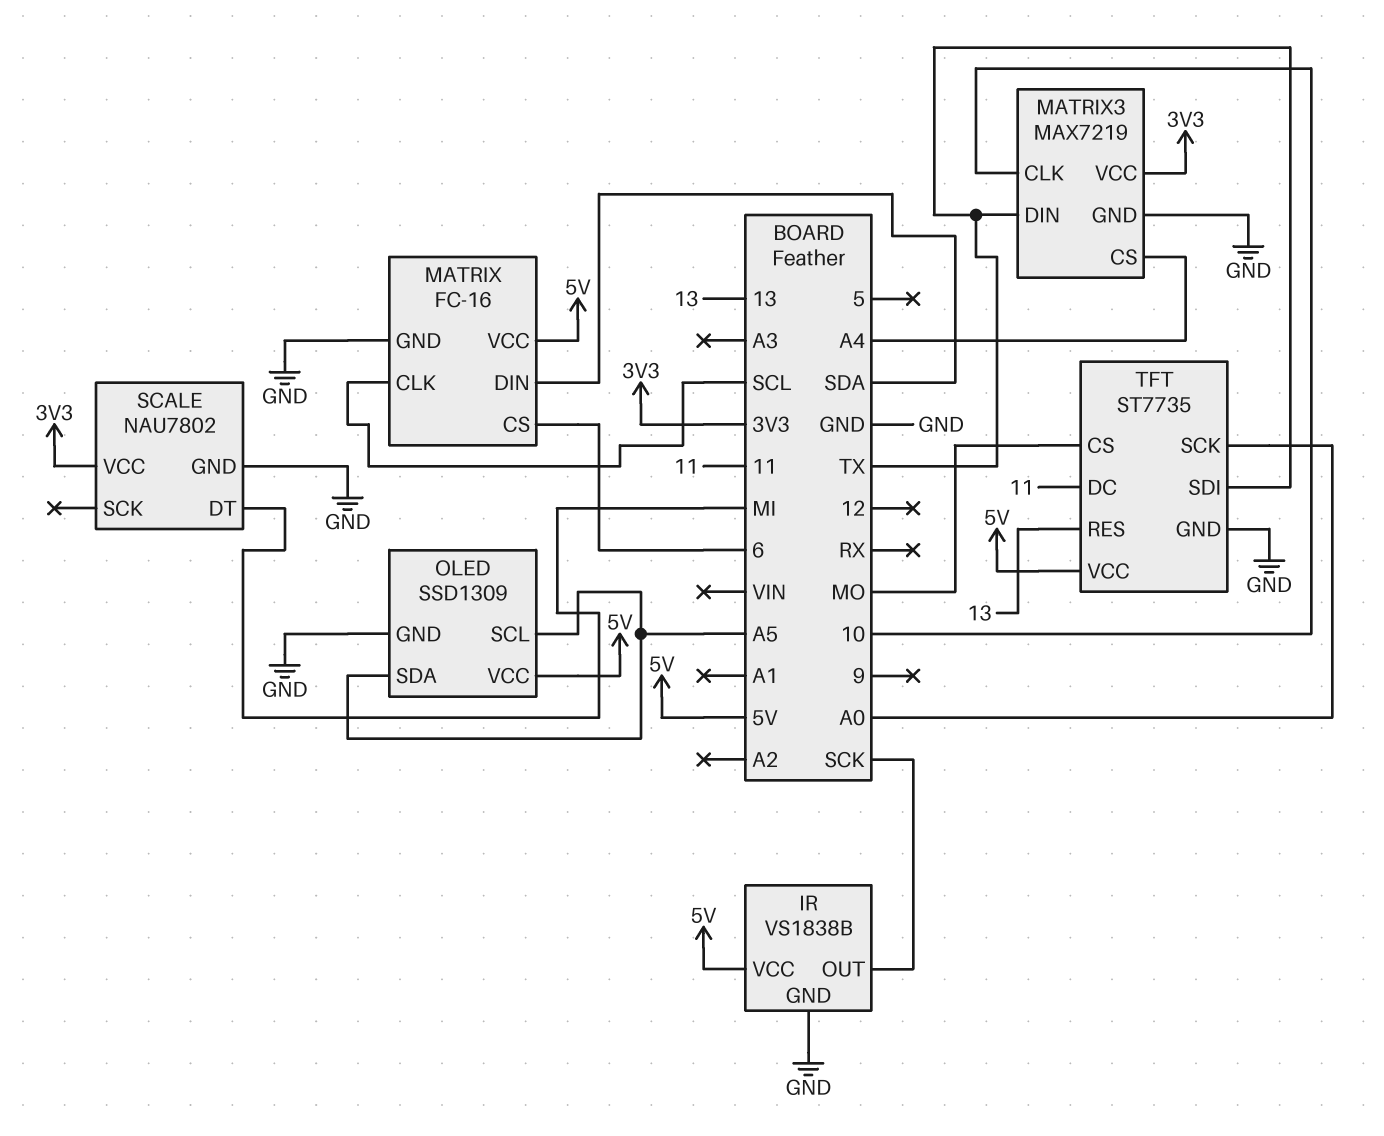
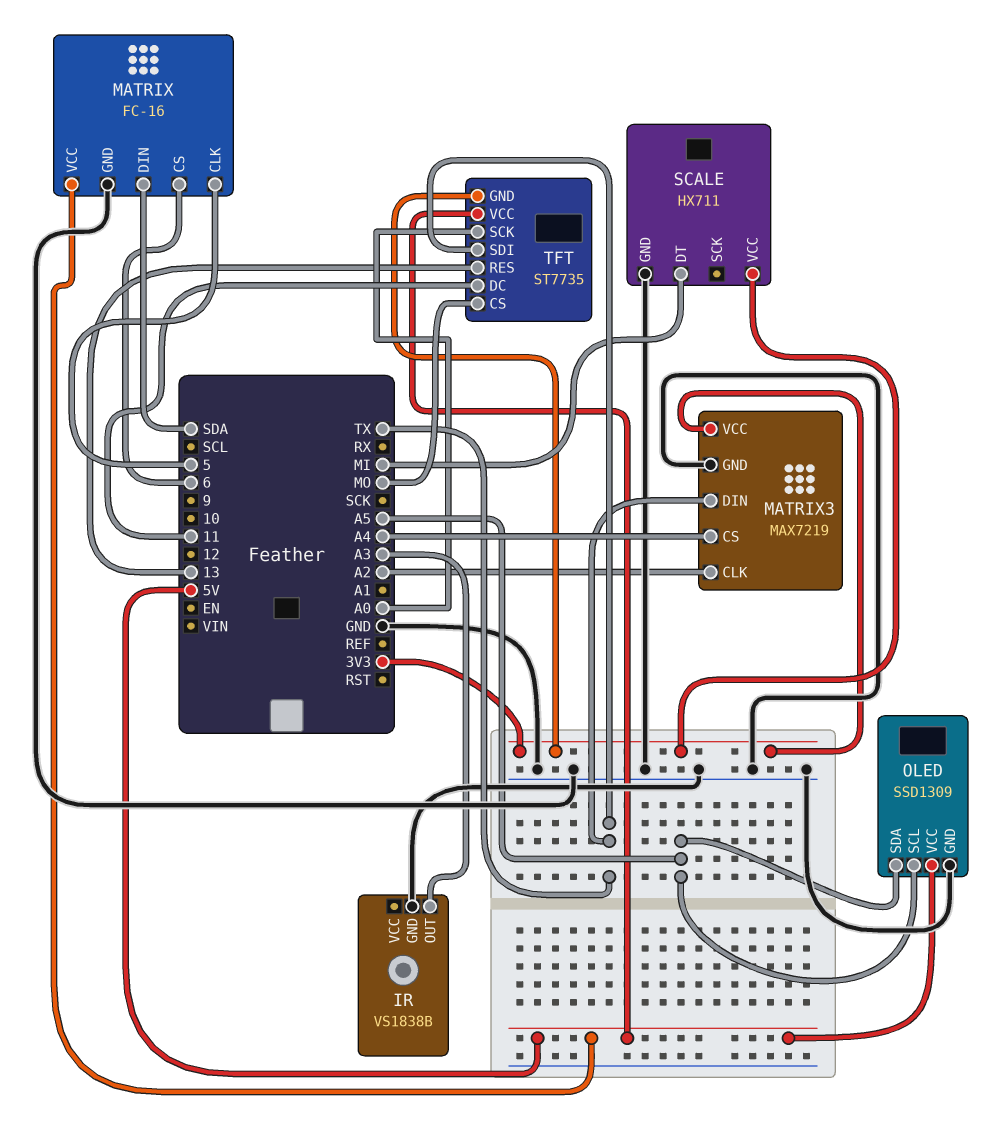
IR pin OUT: SCK -> A3
IR pin VCC: 5V -> none
MATRIX pin CLK: SCL -> 5
MATRIX3 pin CLK: 10 -> A2
SCALE: NAU7802 -> HX711
TFT pin GND: GND -> 3V3

